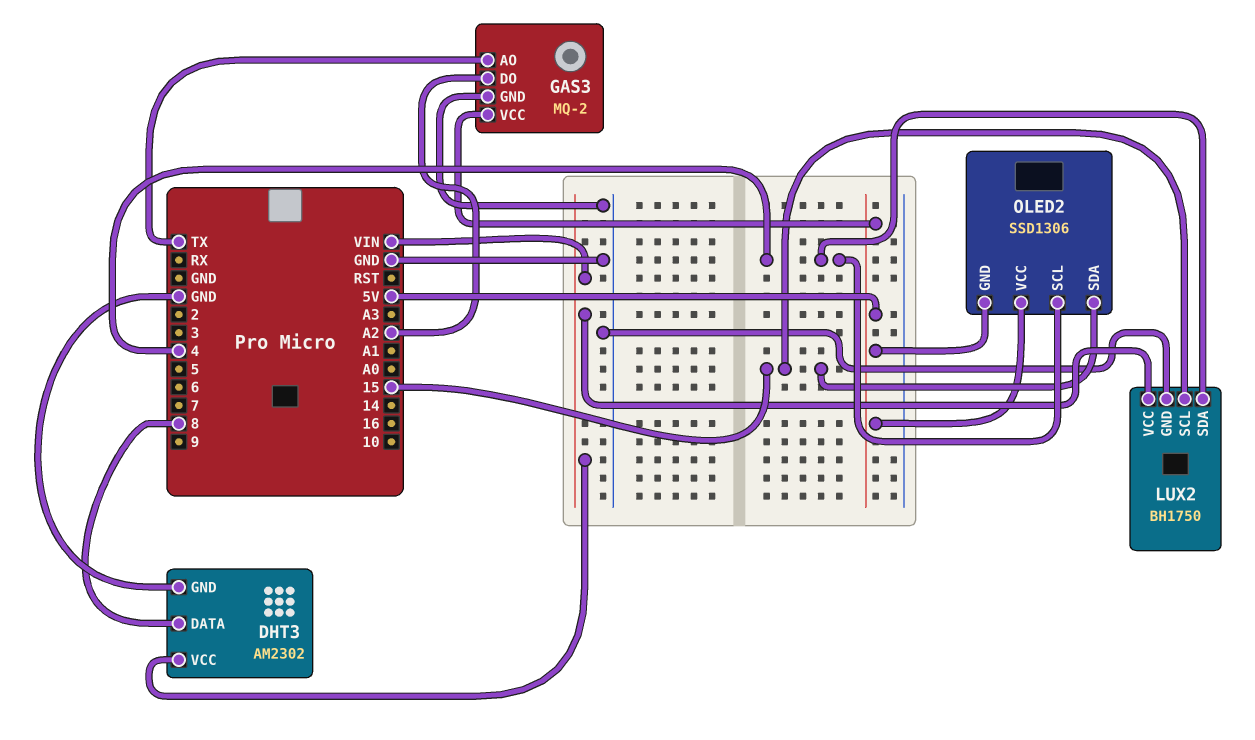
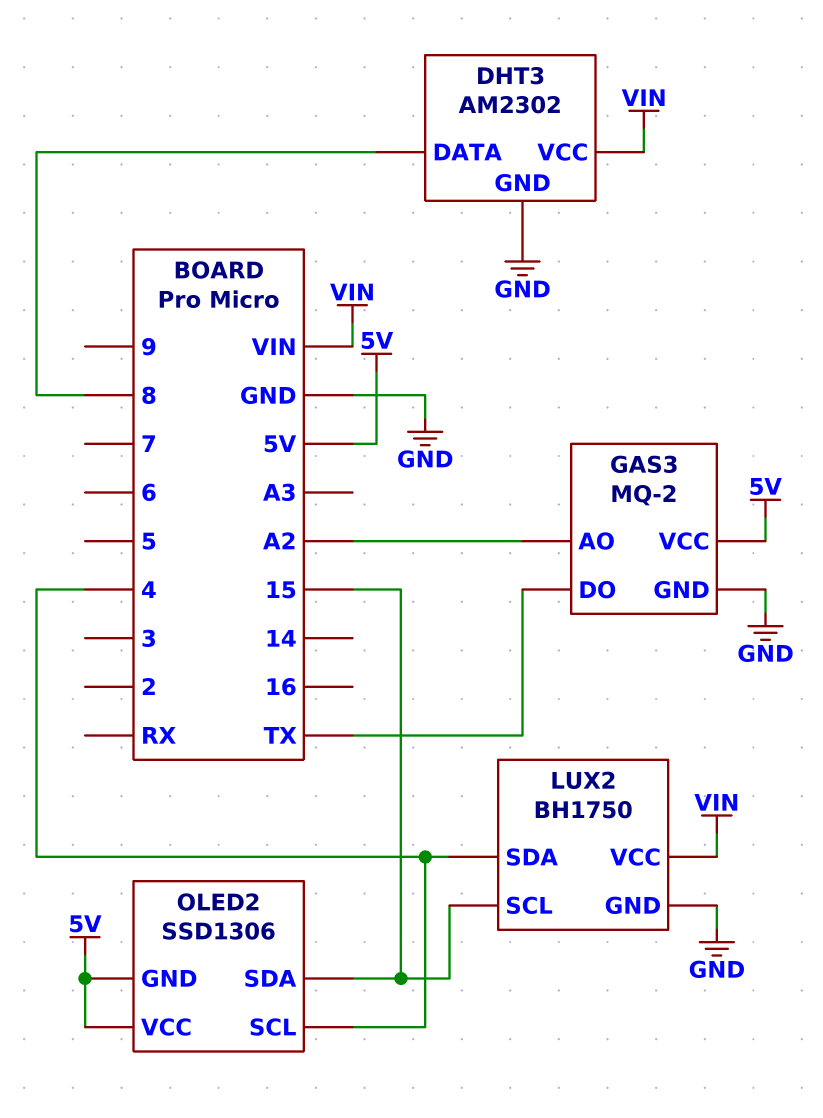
GAS3 pin AO: TX -> A2
GAS3 pin DO: A2 -> TX

